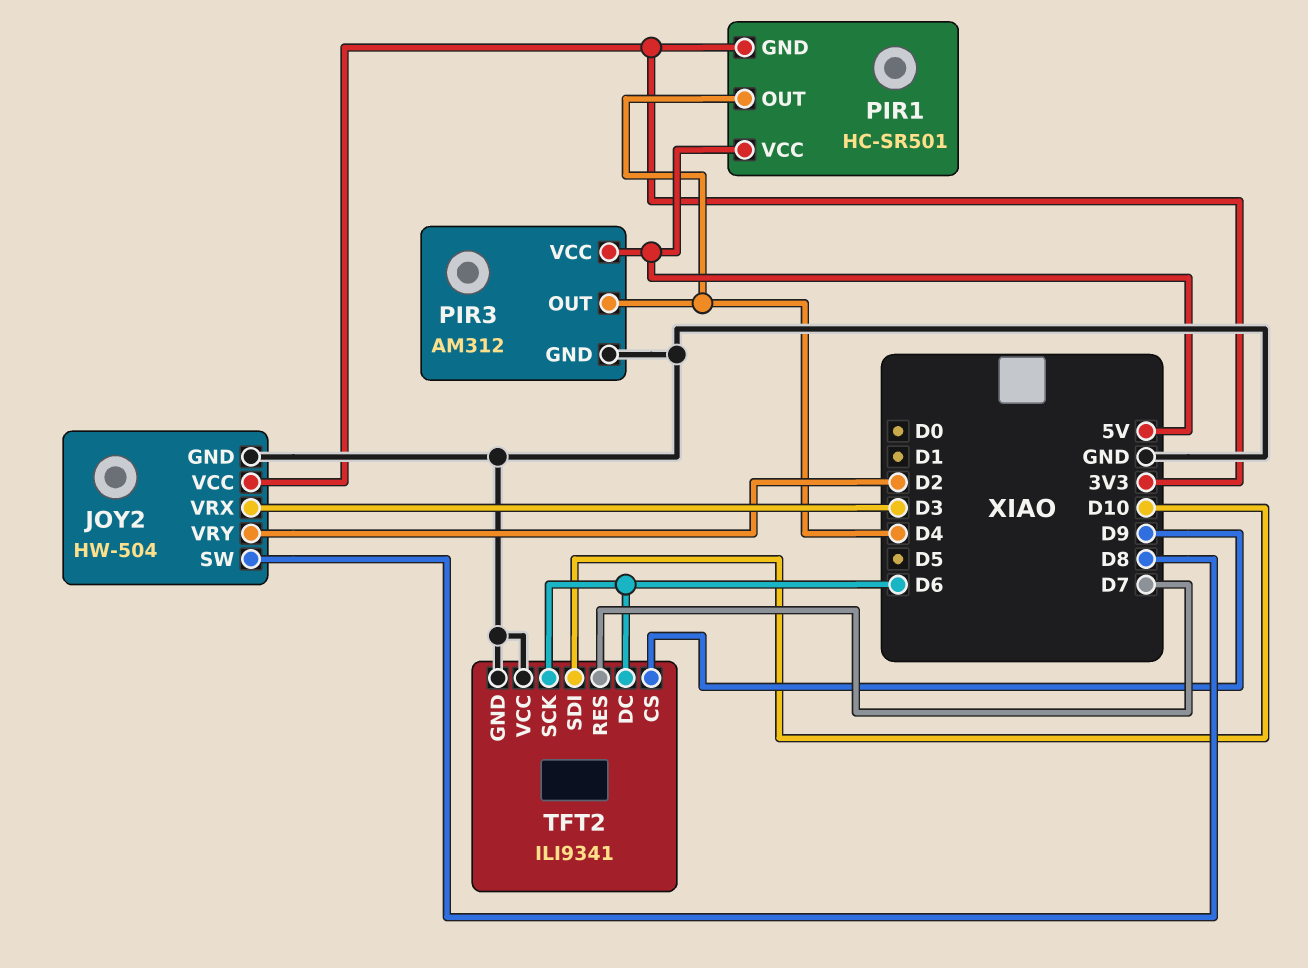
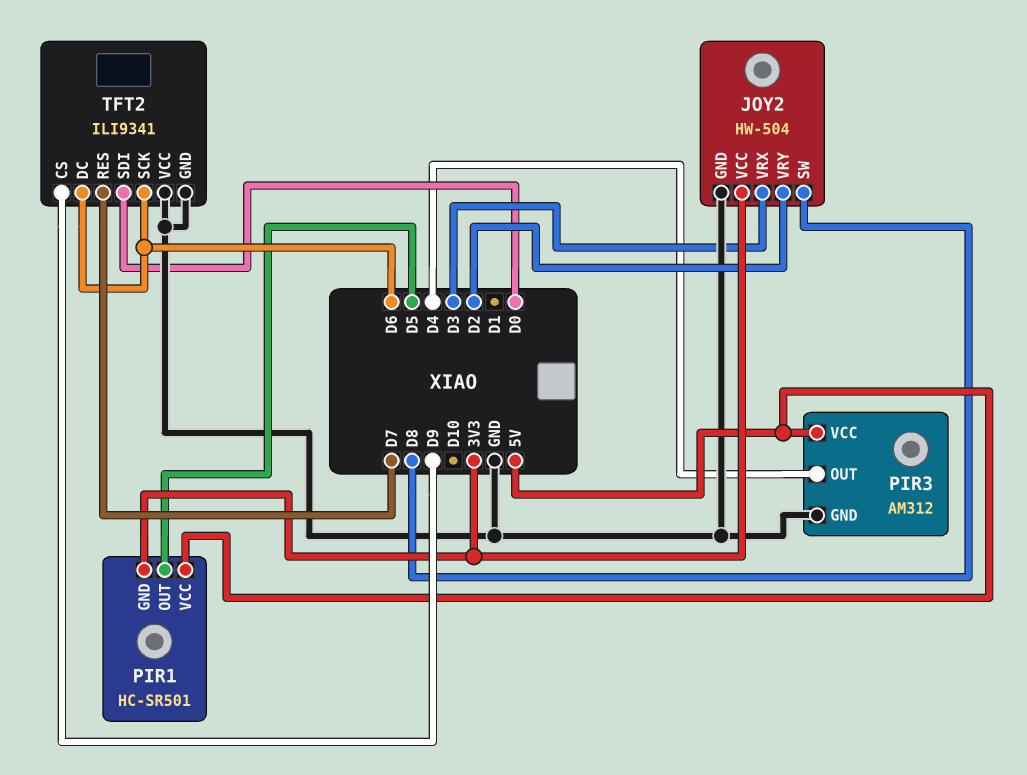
PIR1 pin OUT: D4 -> D5
TFT2 pin SDI: D10 -> D0

